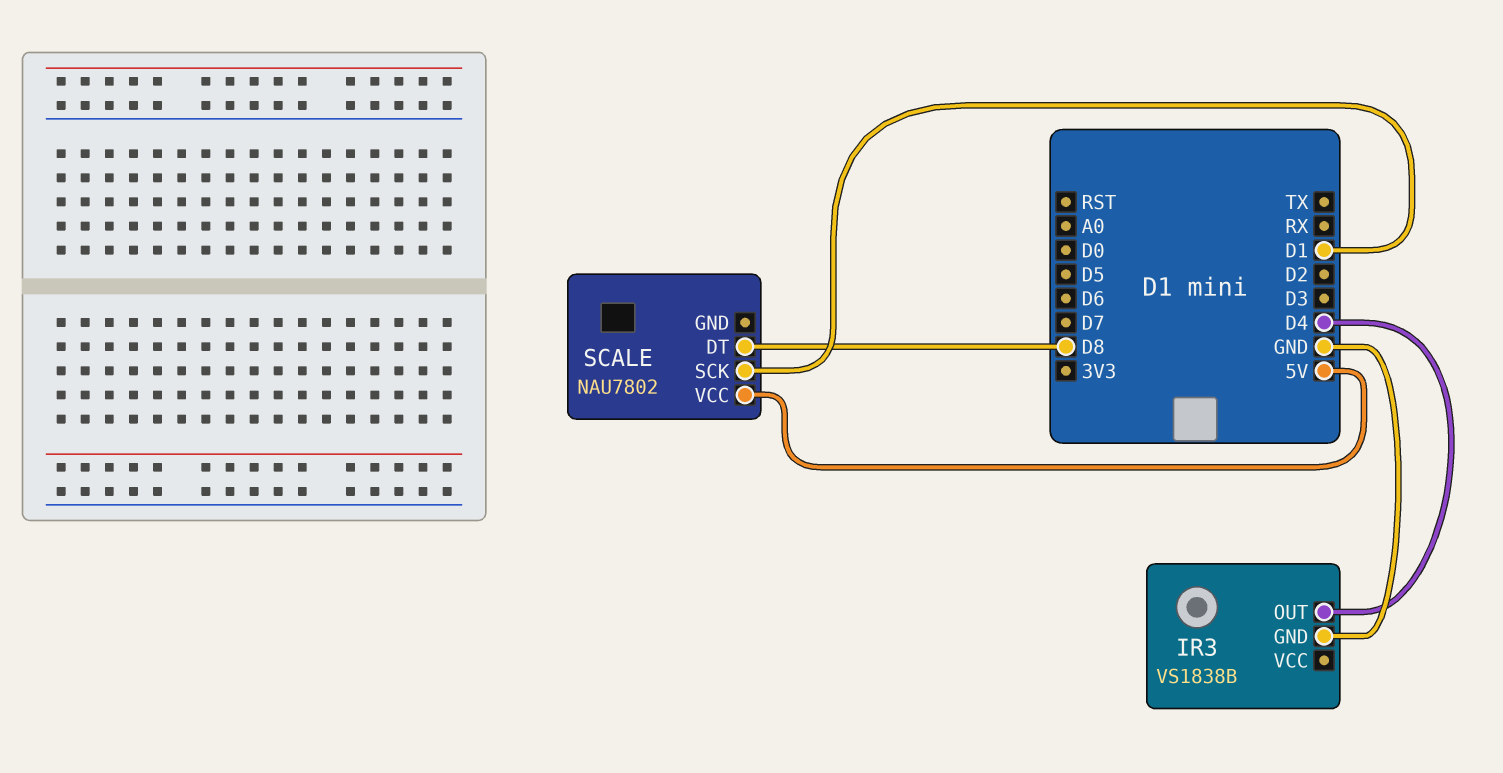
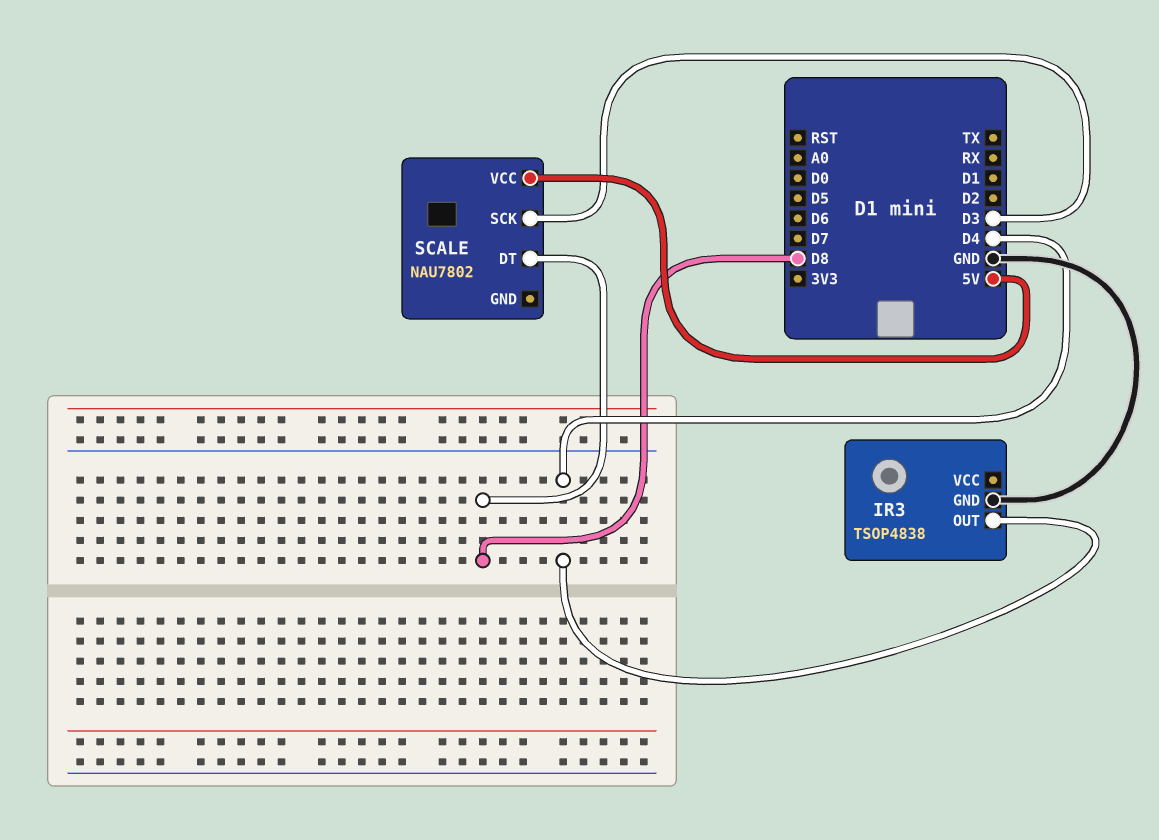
IR3: VS1838B -> TSOP4838
SCALE pin SCK: D1 -> D3

